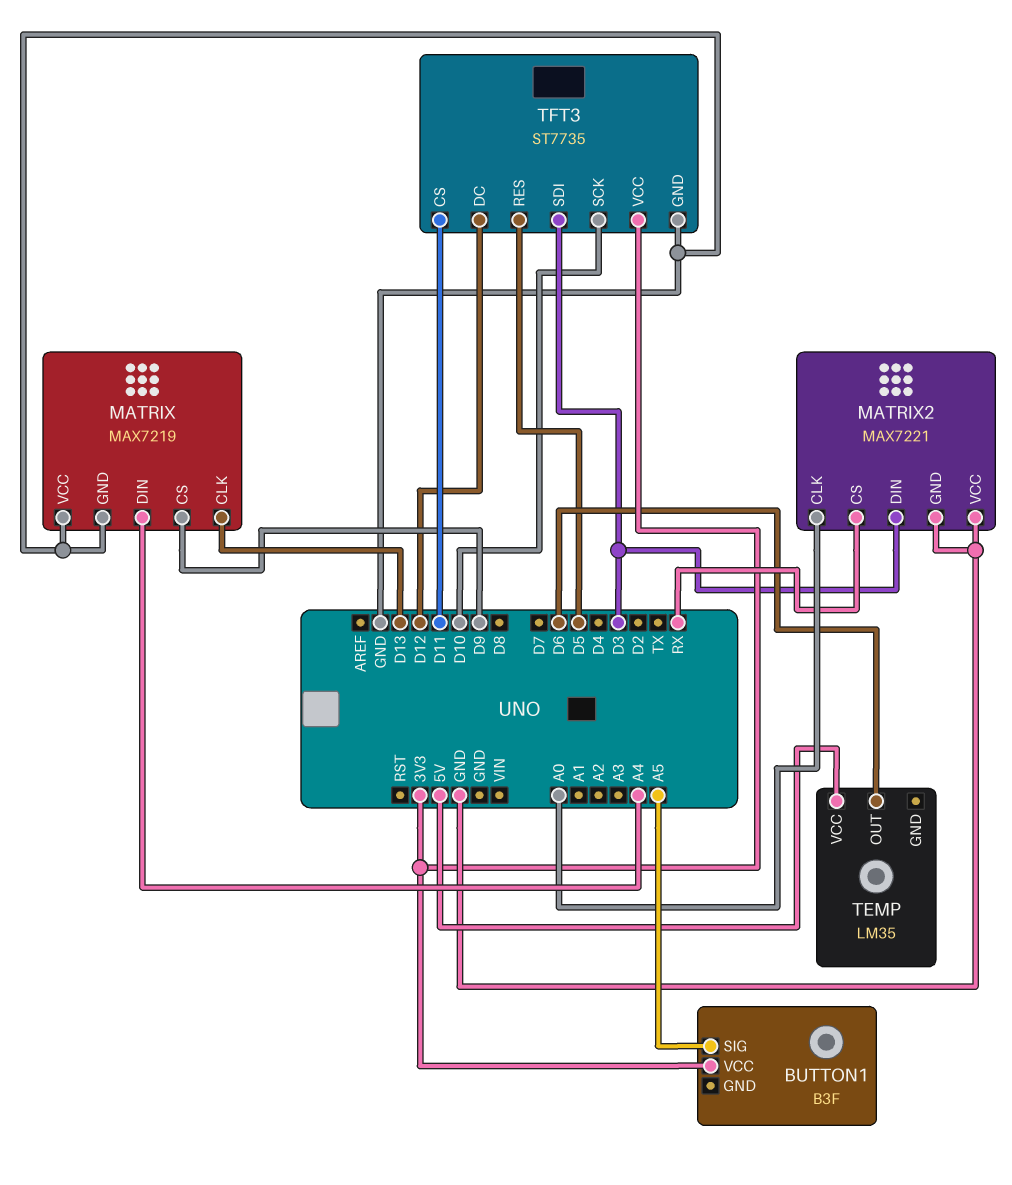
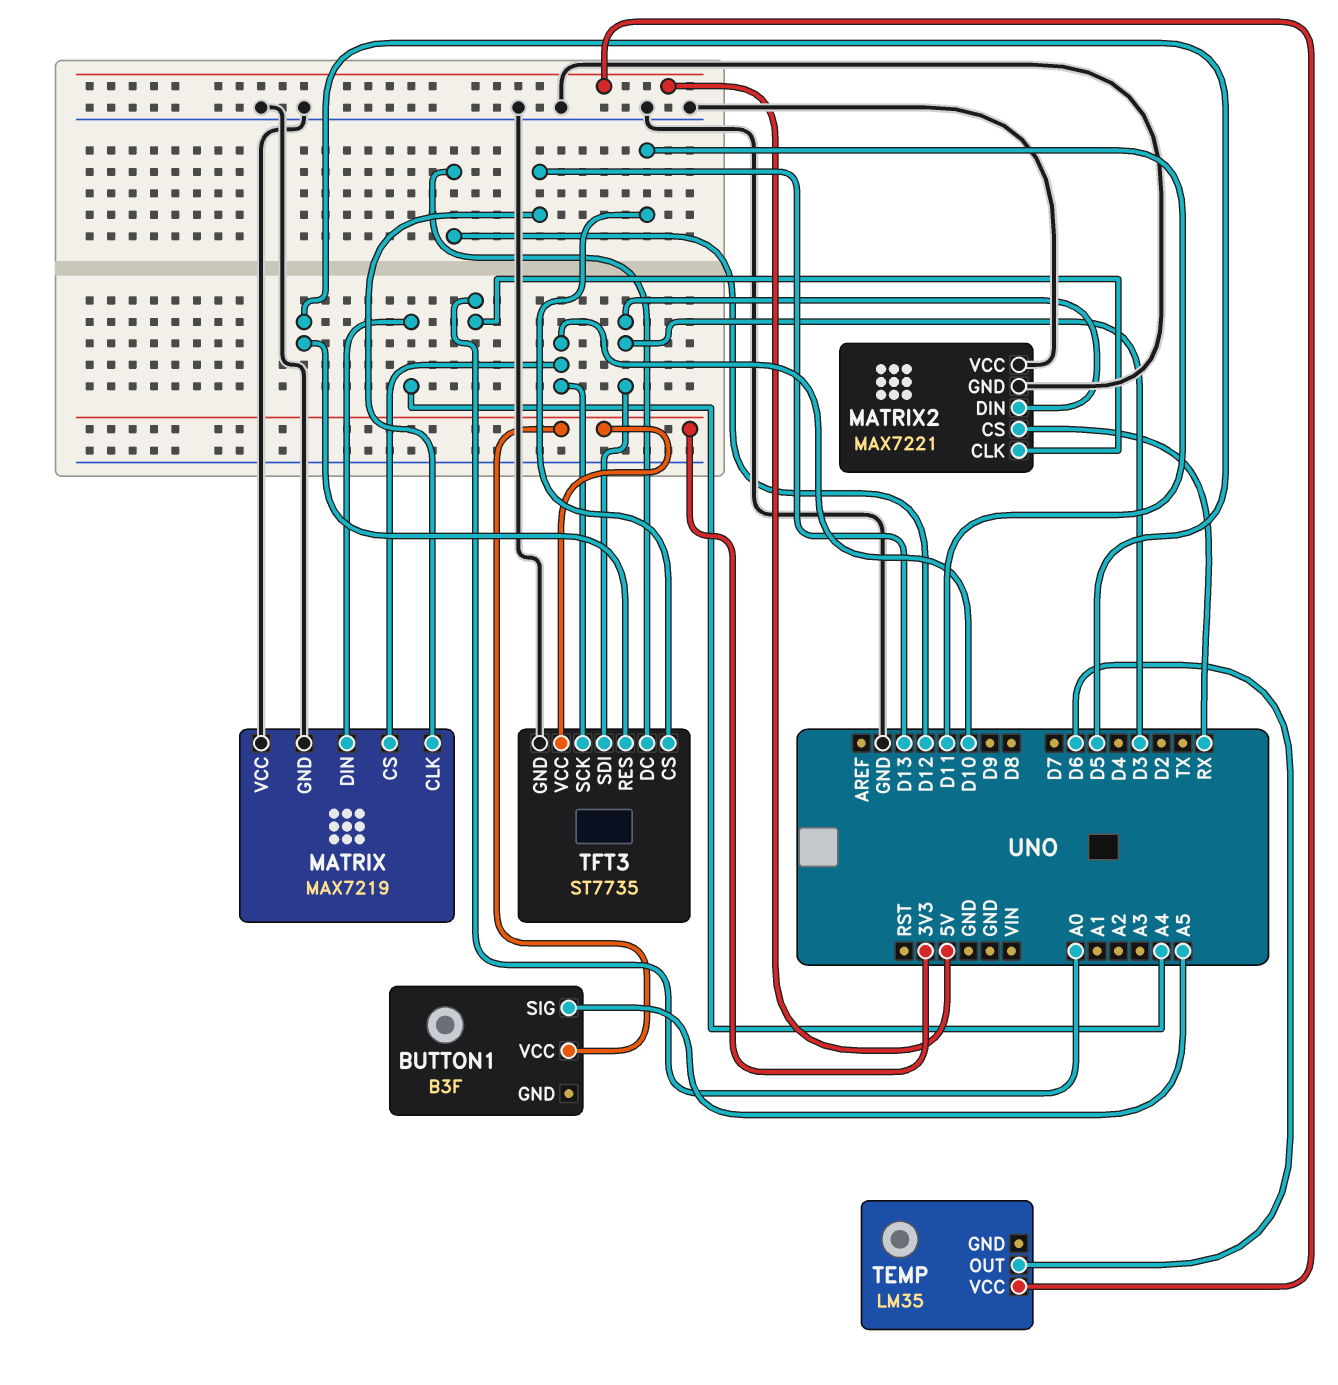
MATRIX pin CS: D9 -> D10

